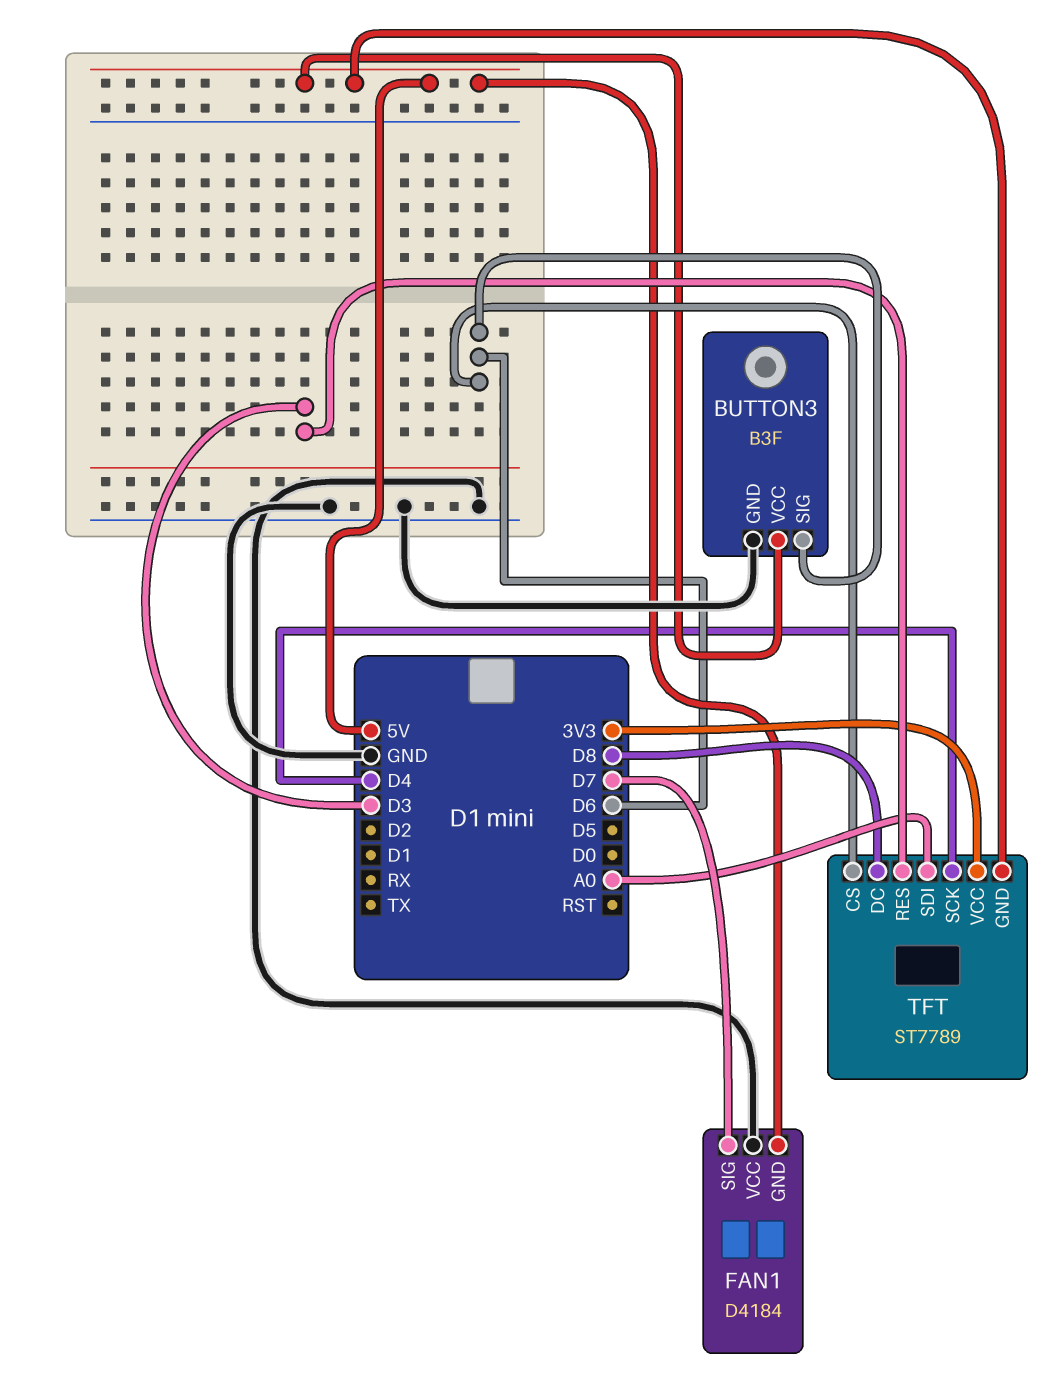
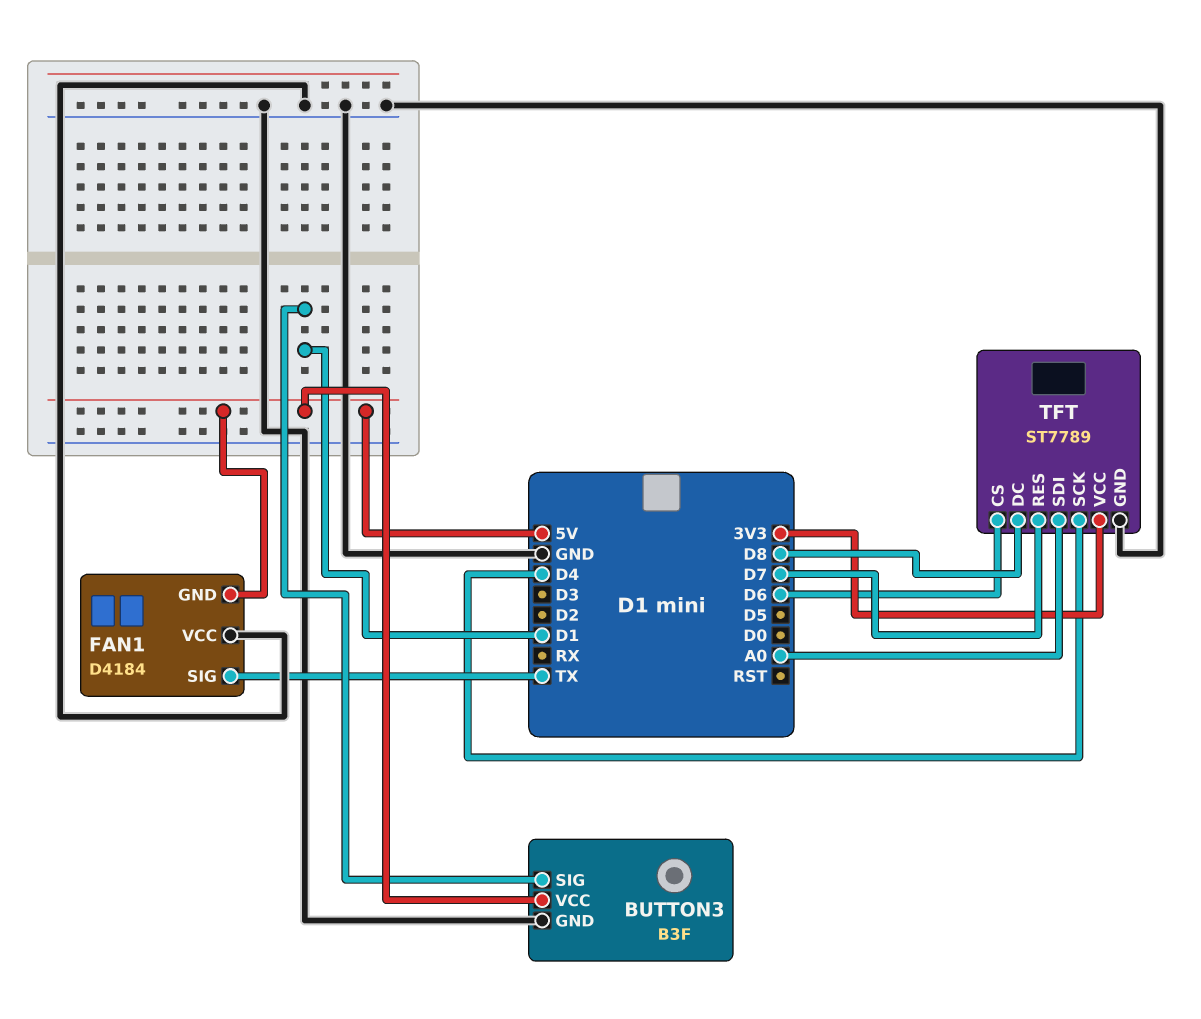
BUTTON3 pin SIG: D6 -> D1
FAN1 pin SIG: D7 -> TX
TFT pin GND: 5V -> GND
TFT pin RES: D3 -> D7

